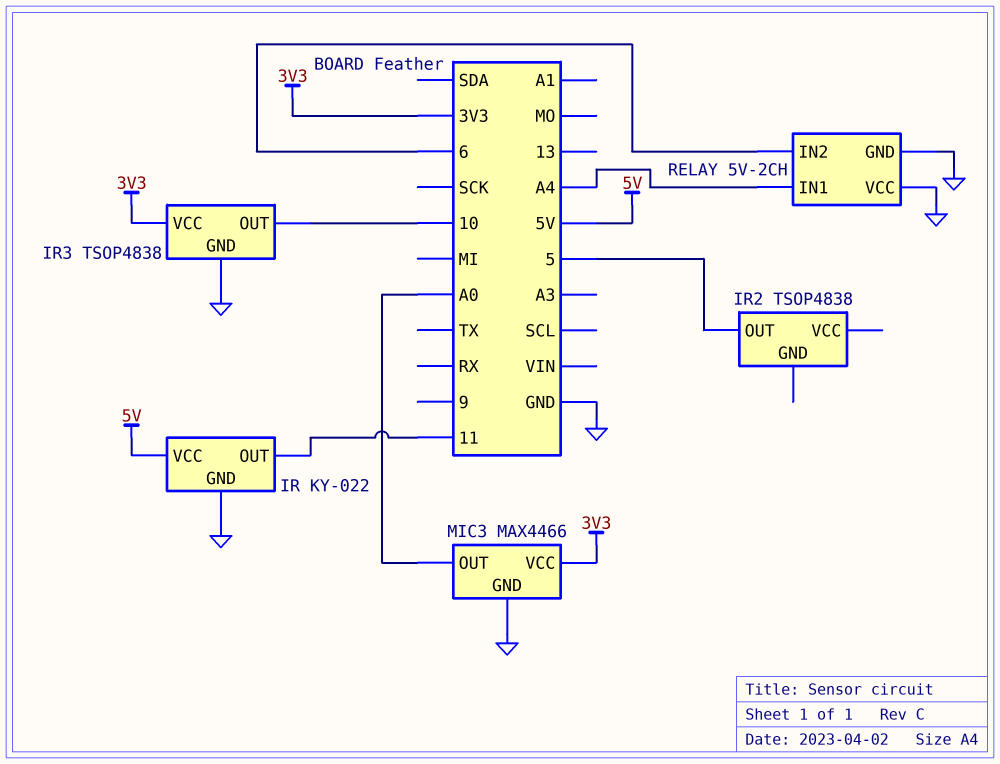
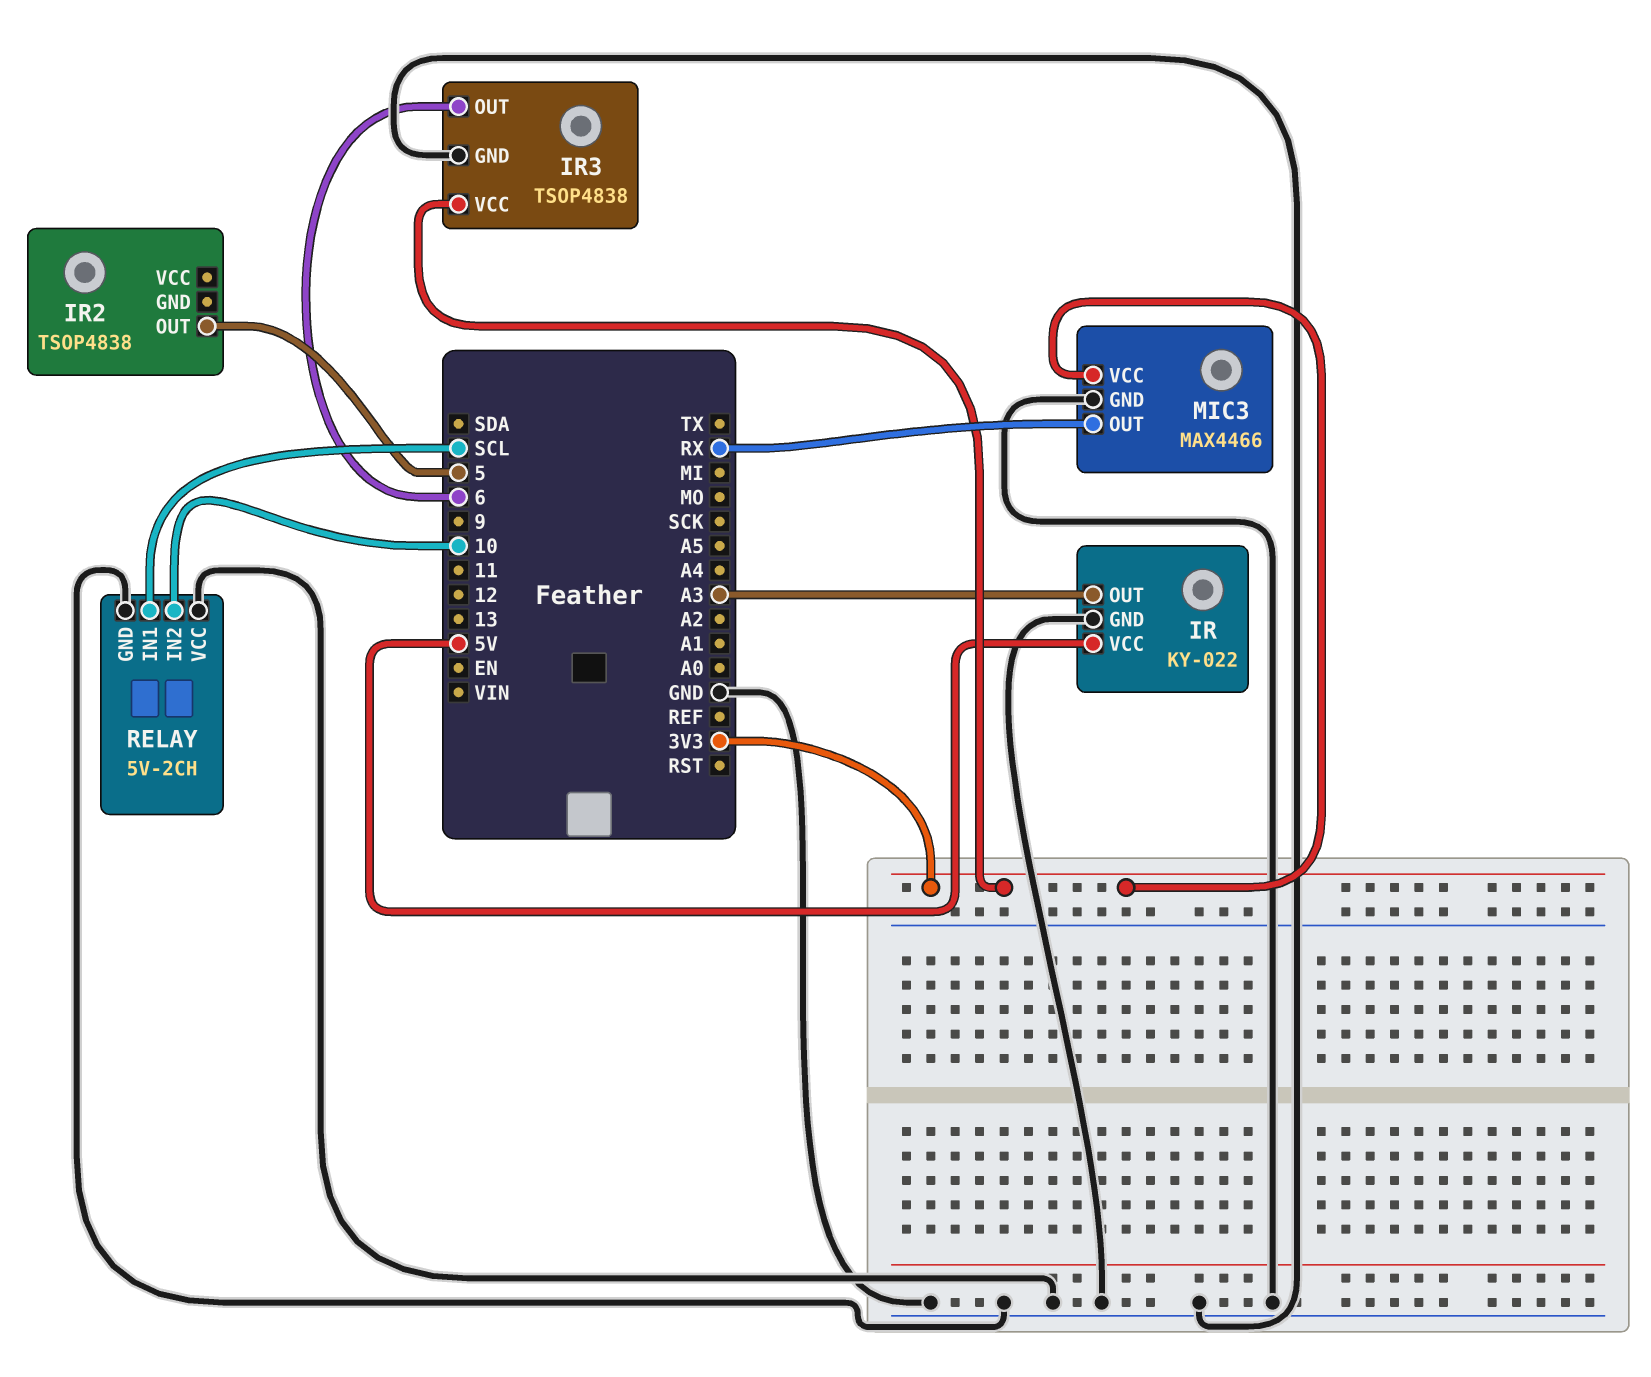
IR pin OUT: 11 -> A3
IR3 pin OUT: 10 -> 6
MIC3 pin OUT: A0 -> RX
RELAY pin IN1: A4 -> SCL
RELAY pin IN2: 6 -> 10

